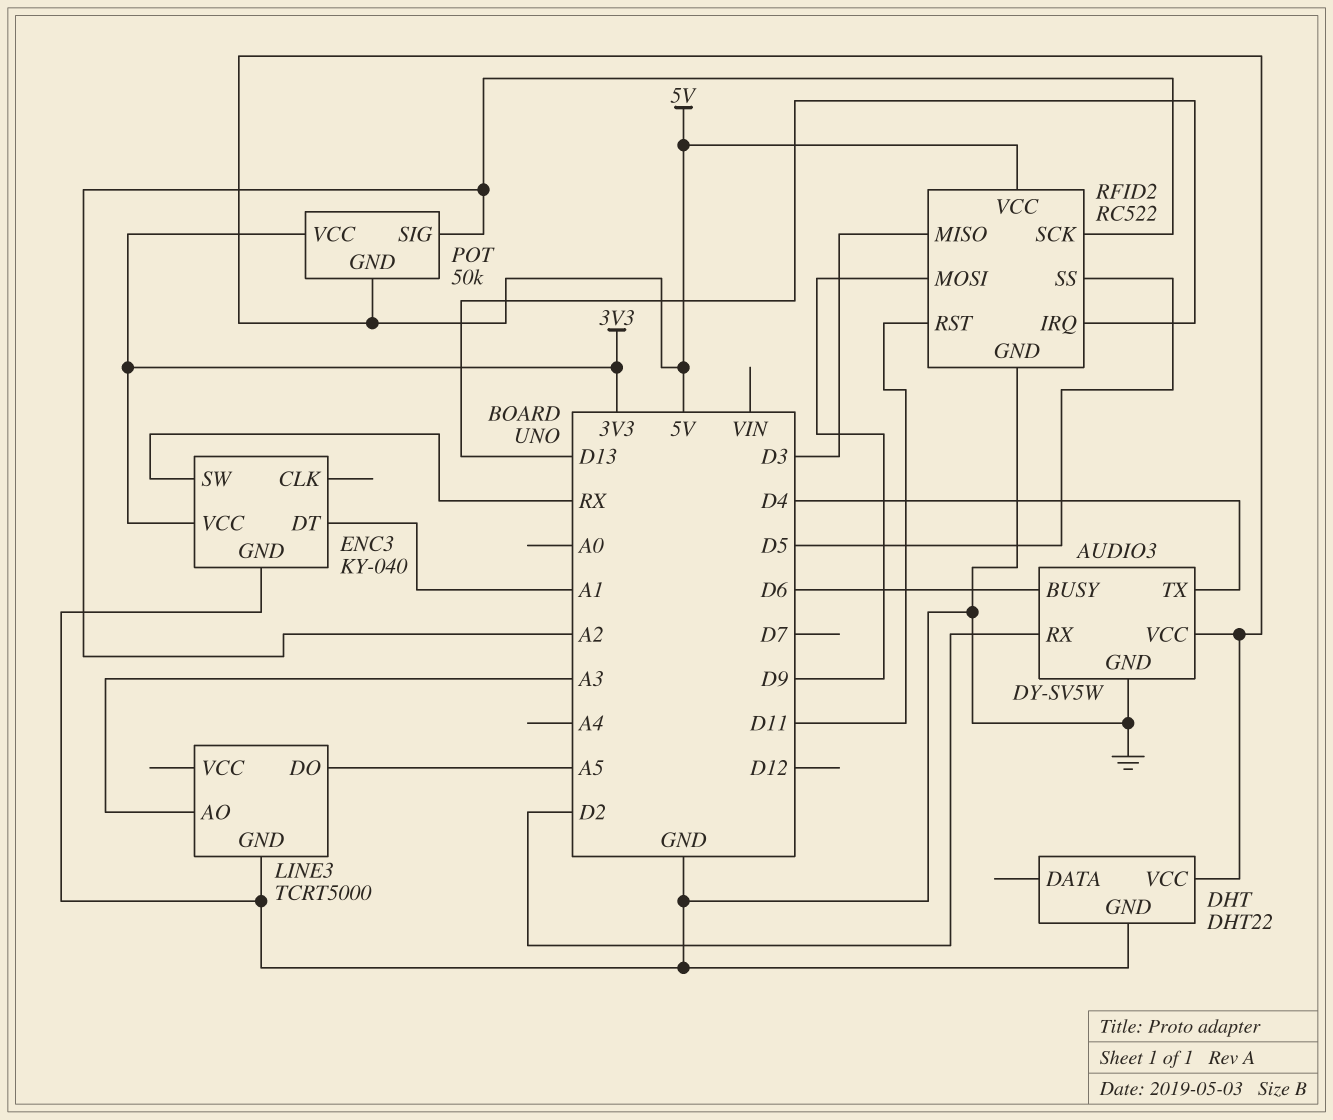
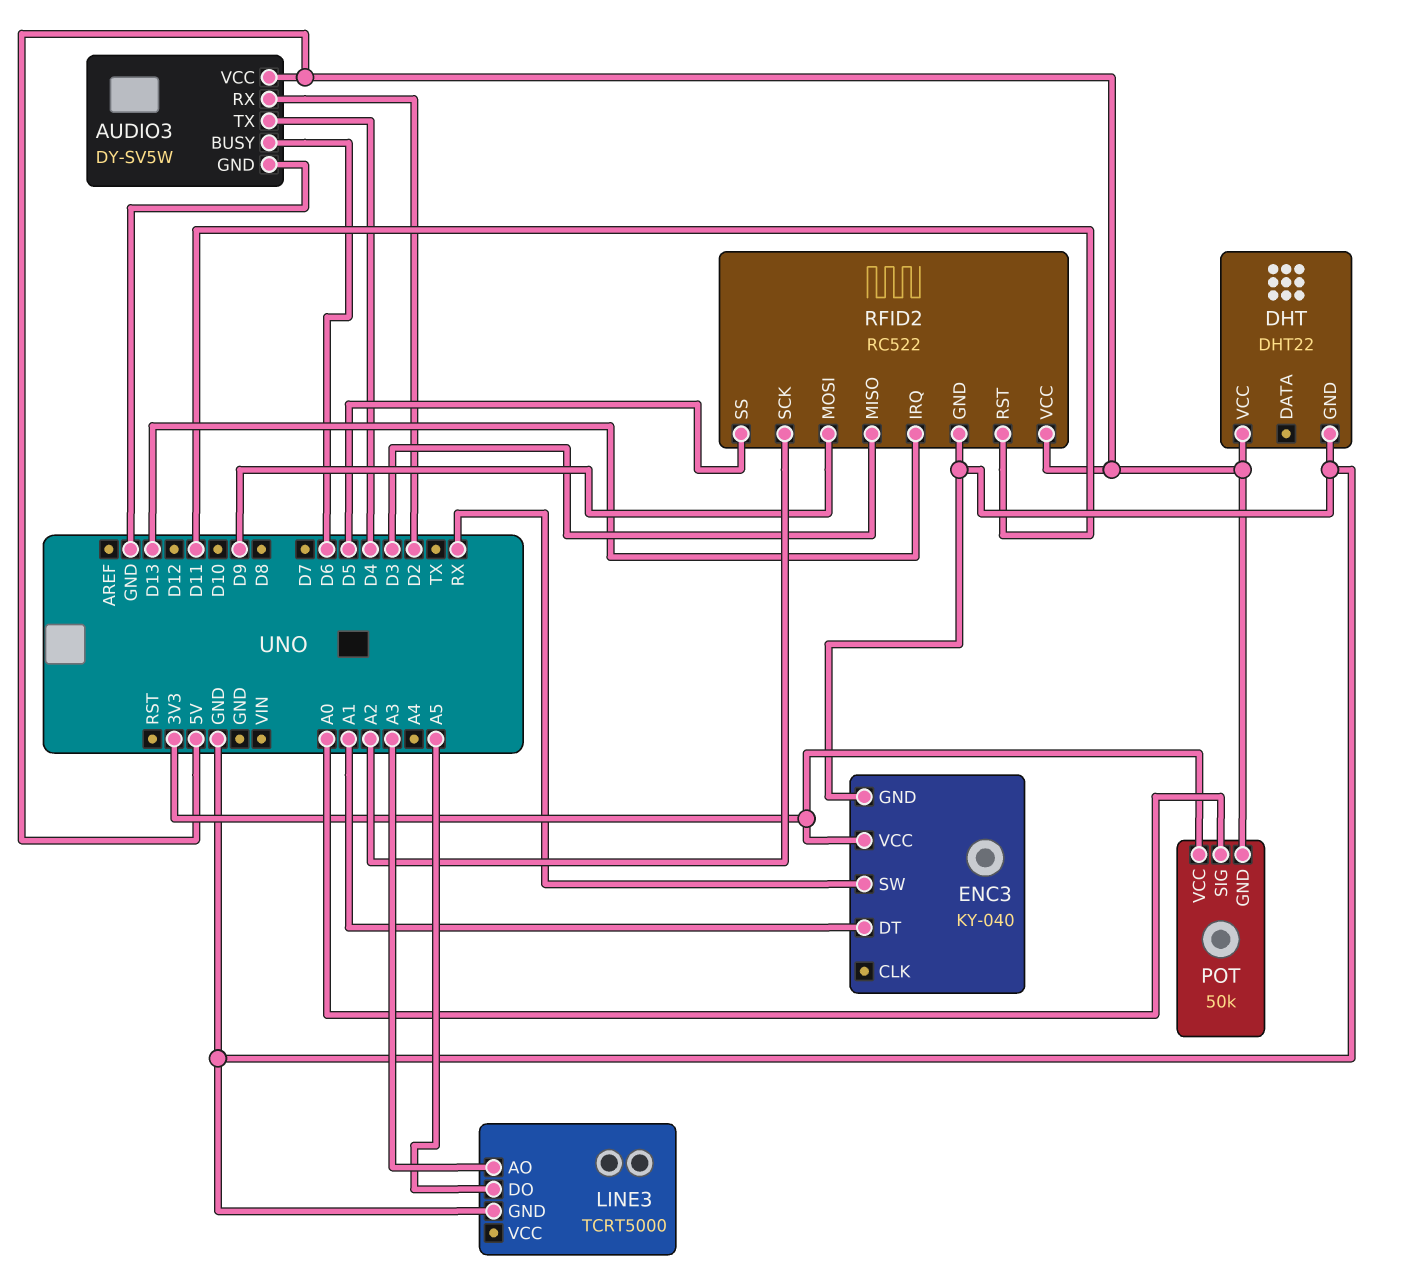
POT pin SIG: A2 -> A0

